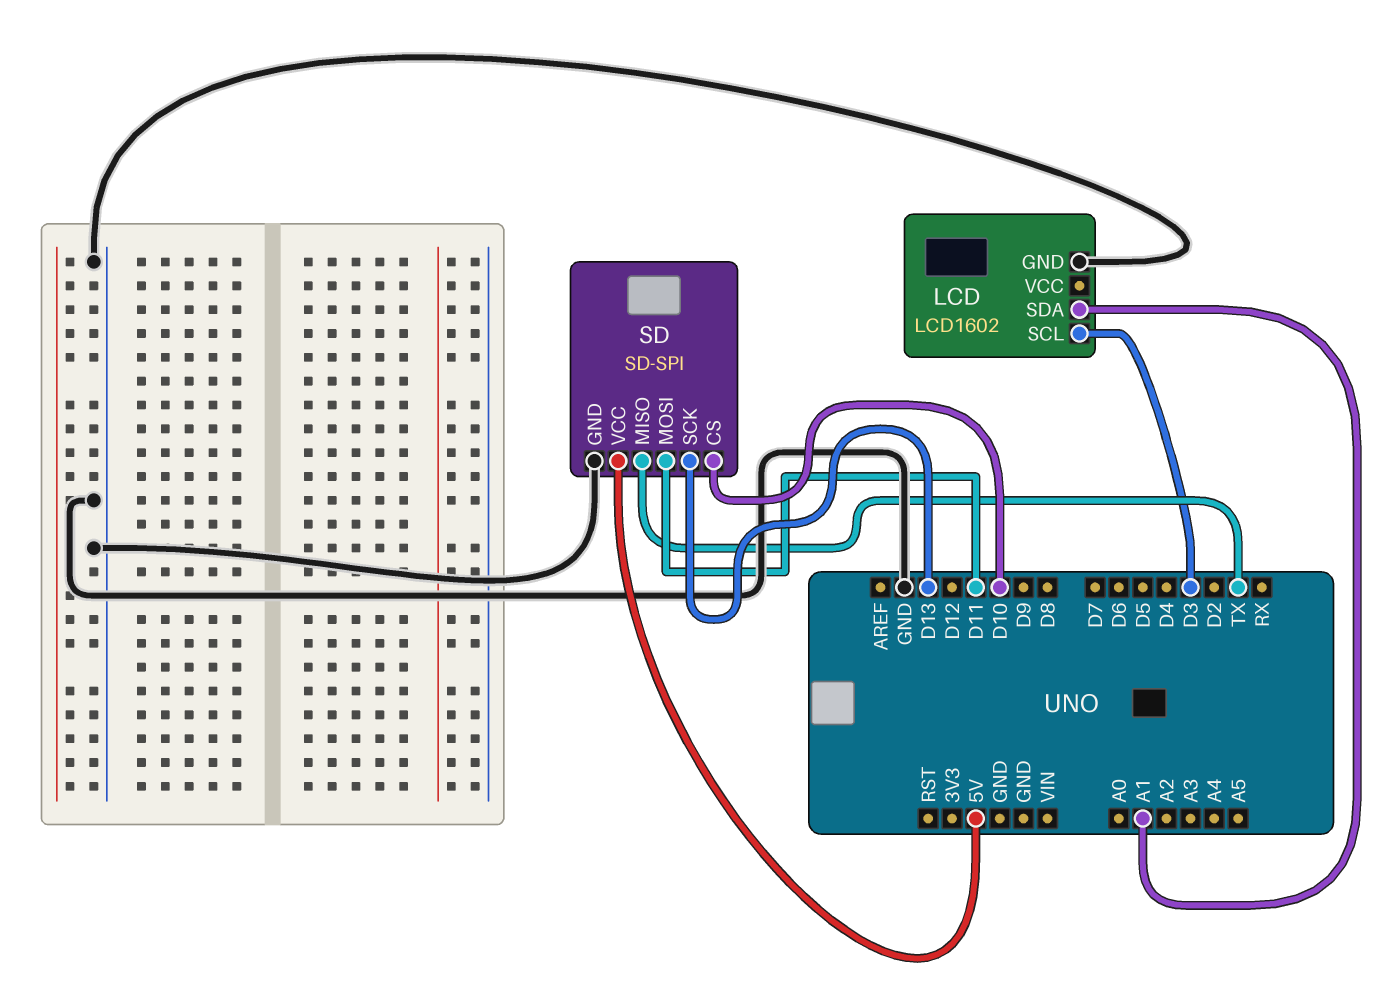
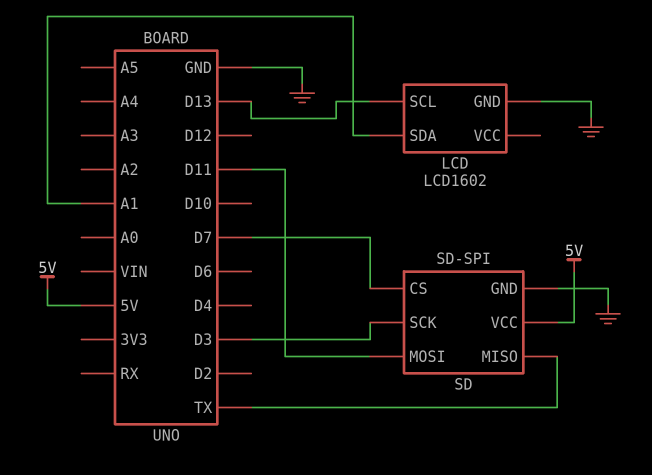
LCD pin SCL: D3 -> D13
SD pin CS: D10 -> D7
SD pin SCK: D13 -> D3

